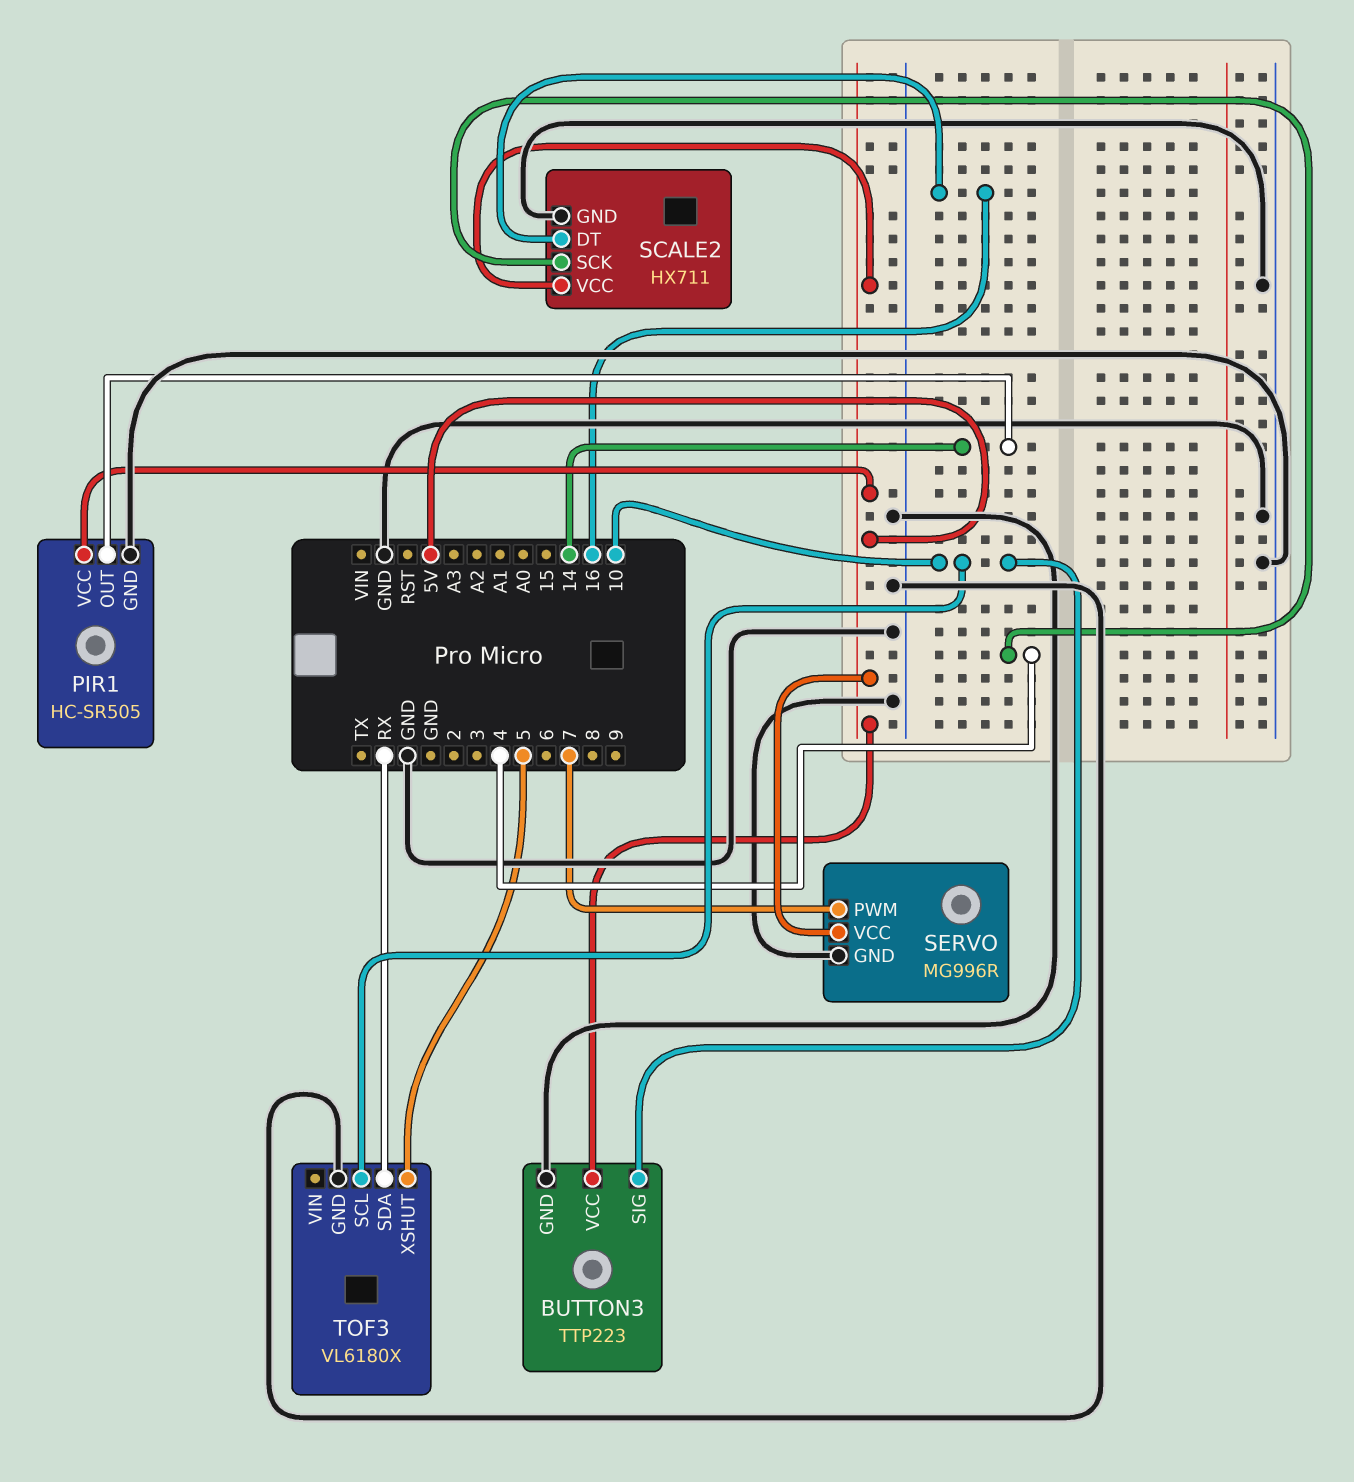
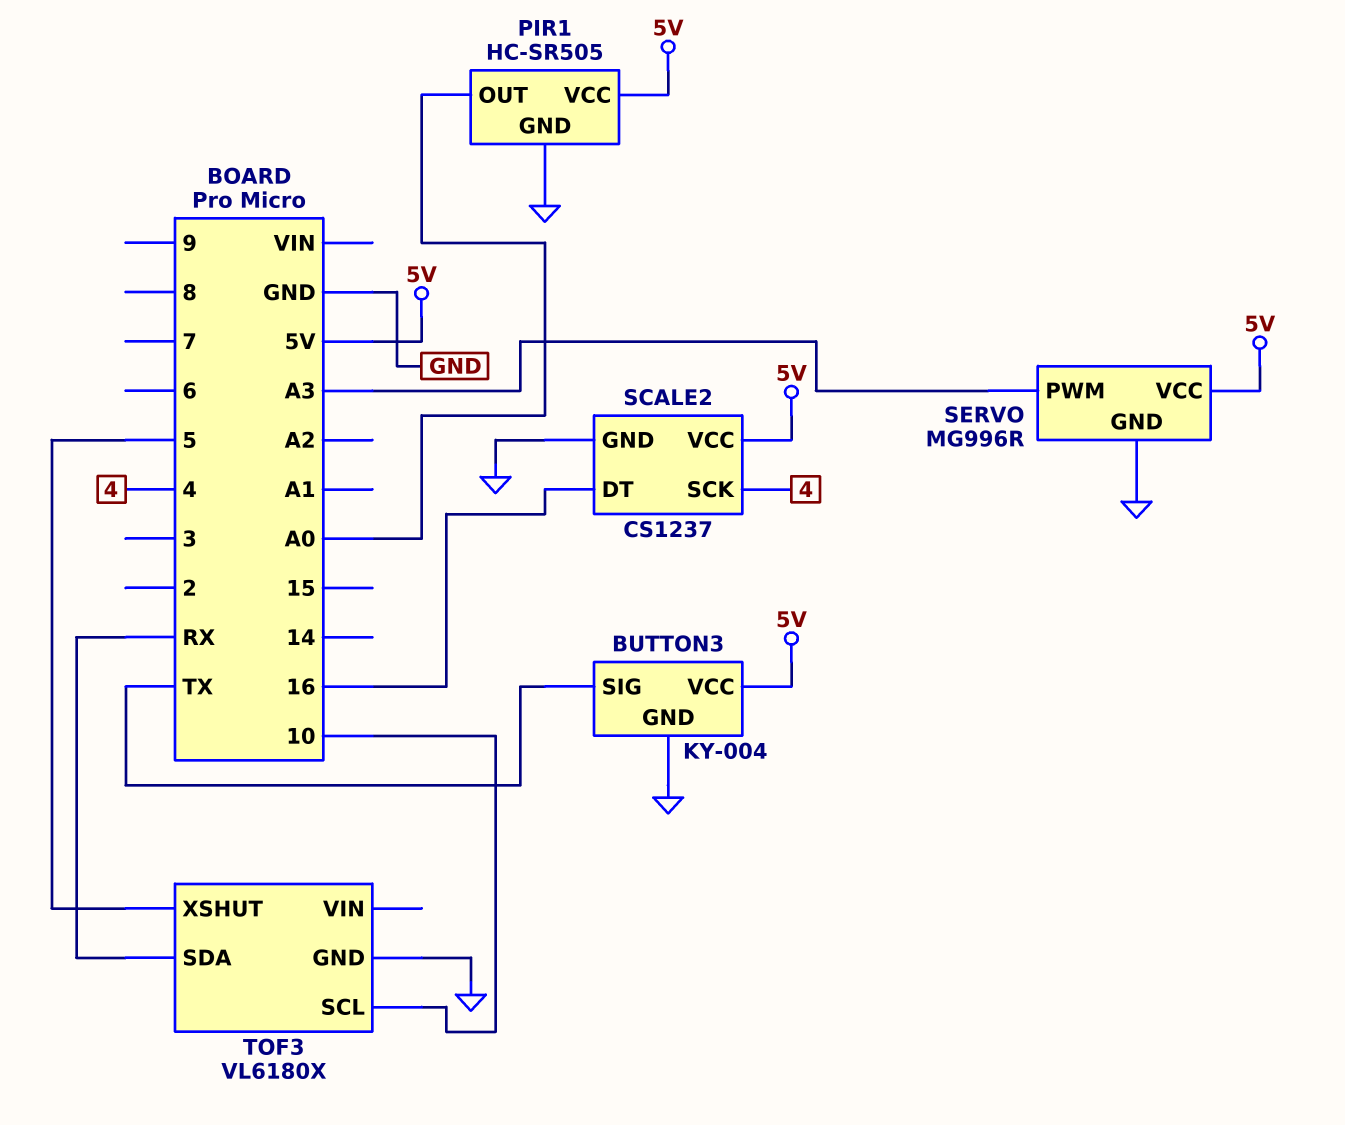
BUTTON3: TTP223 -> KY-004
BUTTON3 pin SIG: 10 -> TX
PIR1 pin OUT: 14 -> A0
SCALE2: HX711 -> CS1237
SERVO pin PWM: 7 -> A3

